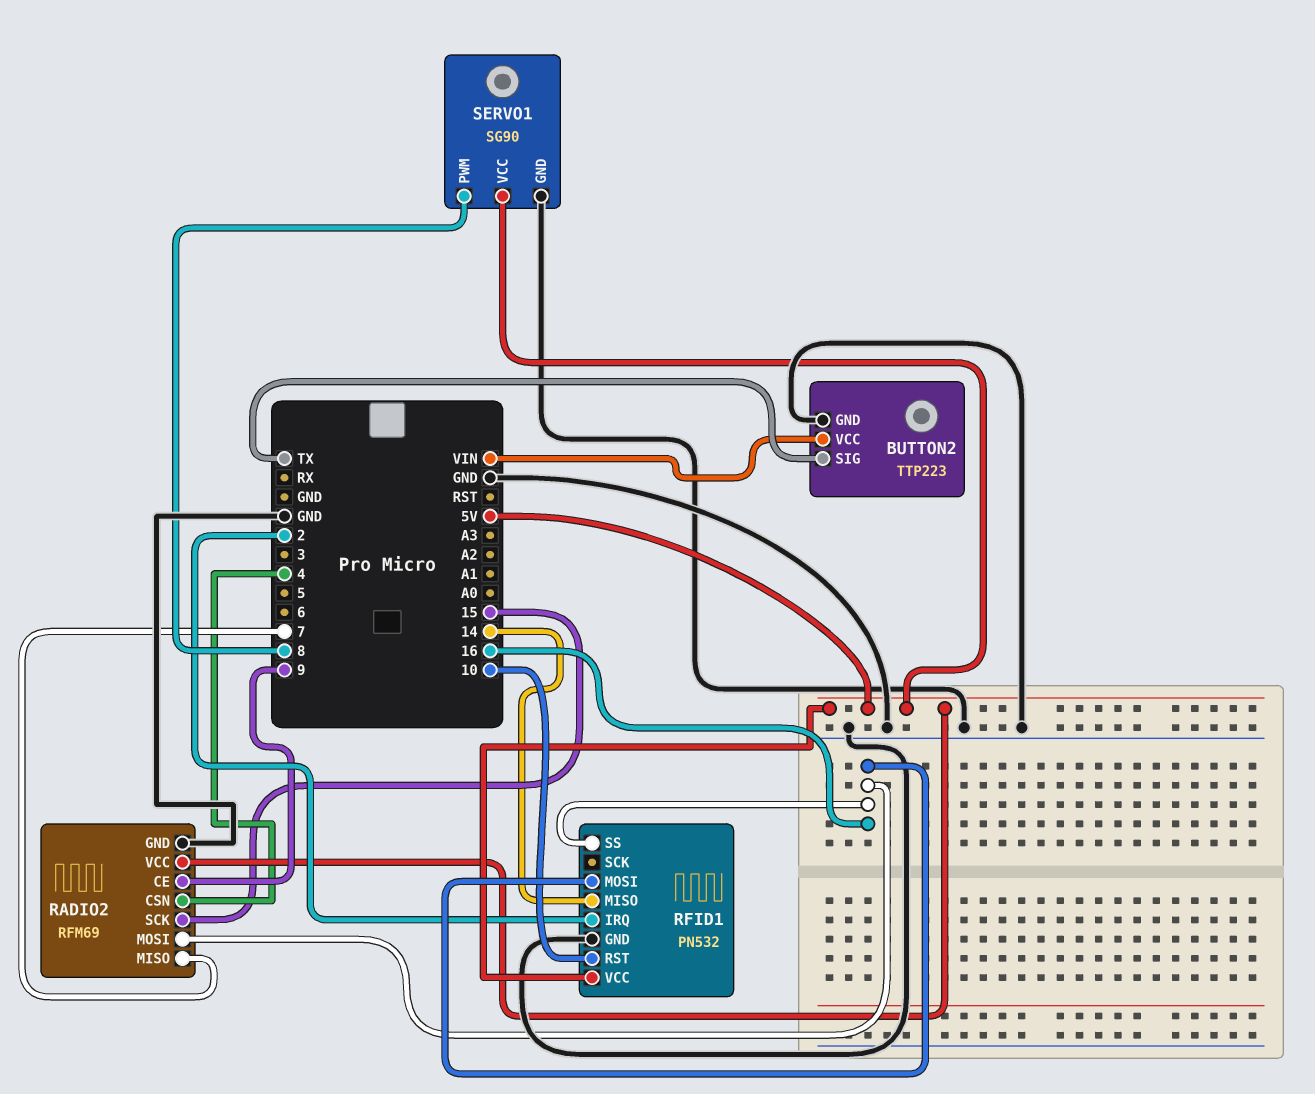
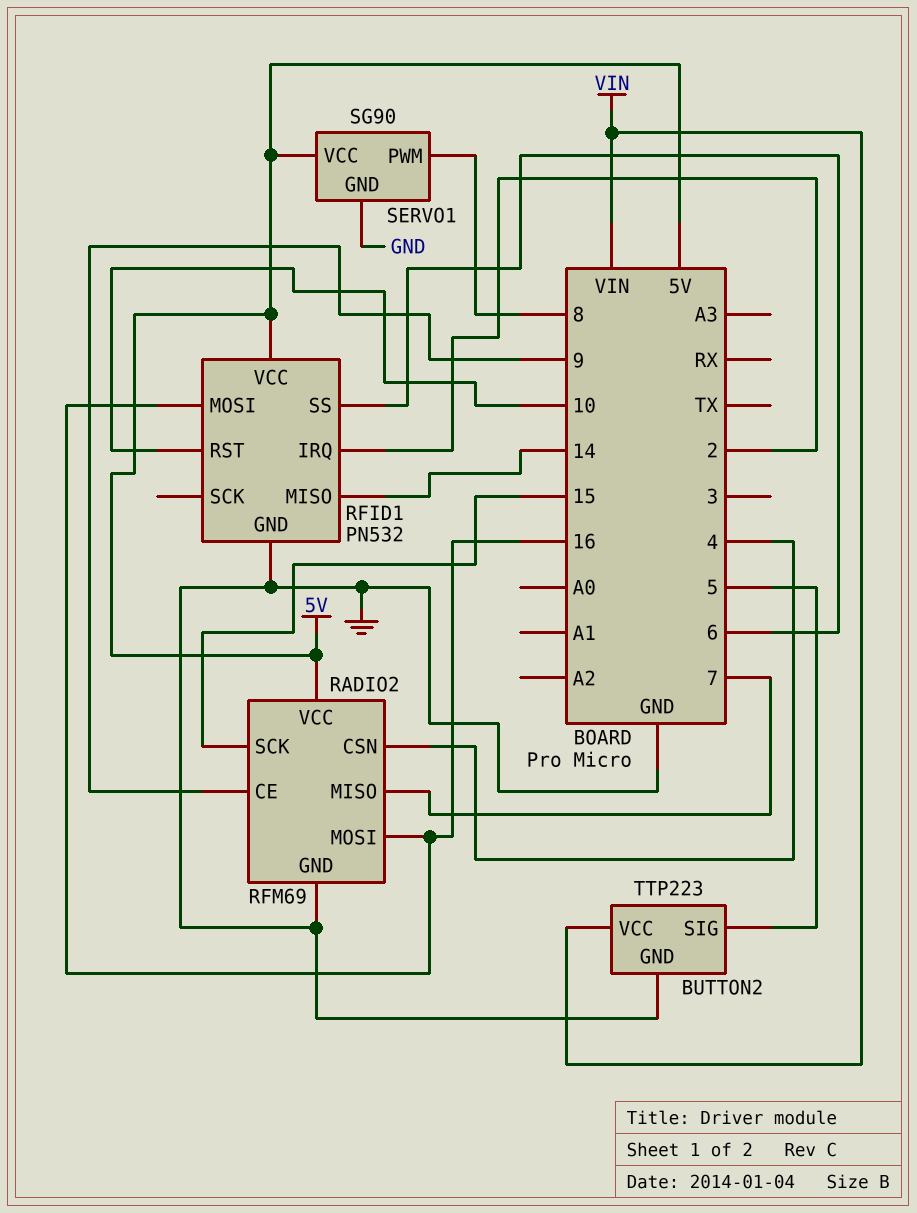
BUTTON2 pin SIG: TX -> 5
RFID1 pin SS: 16 -> 6

